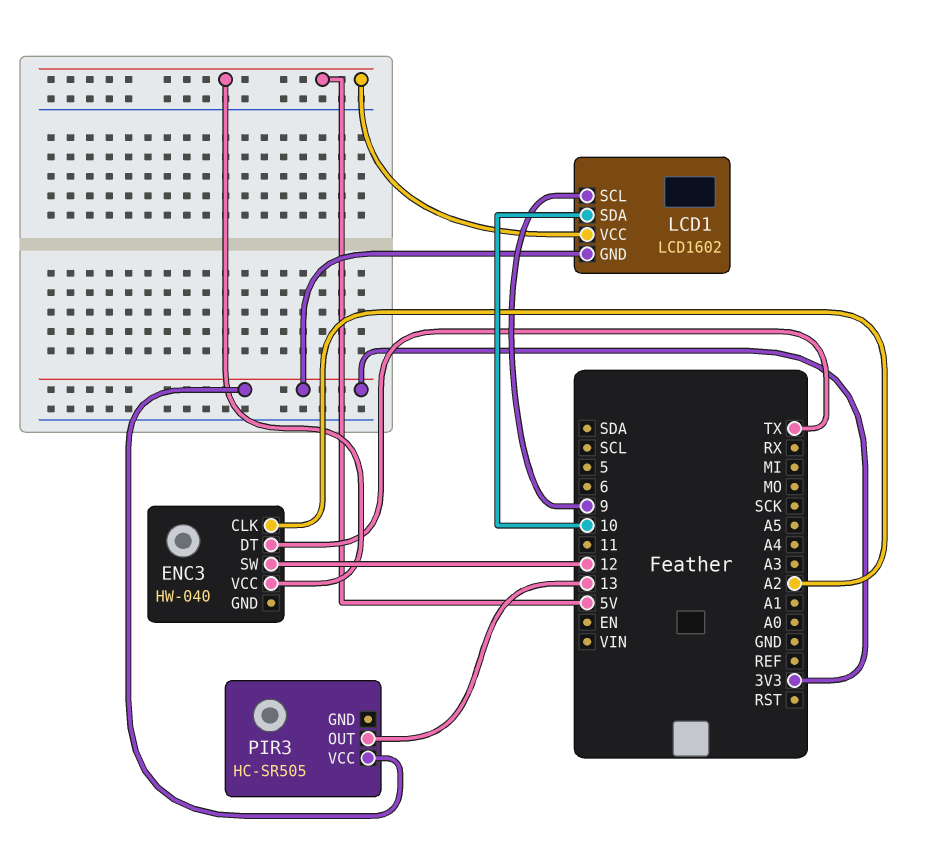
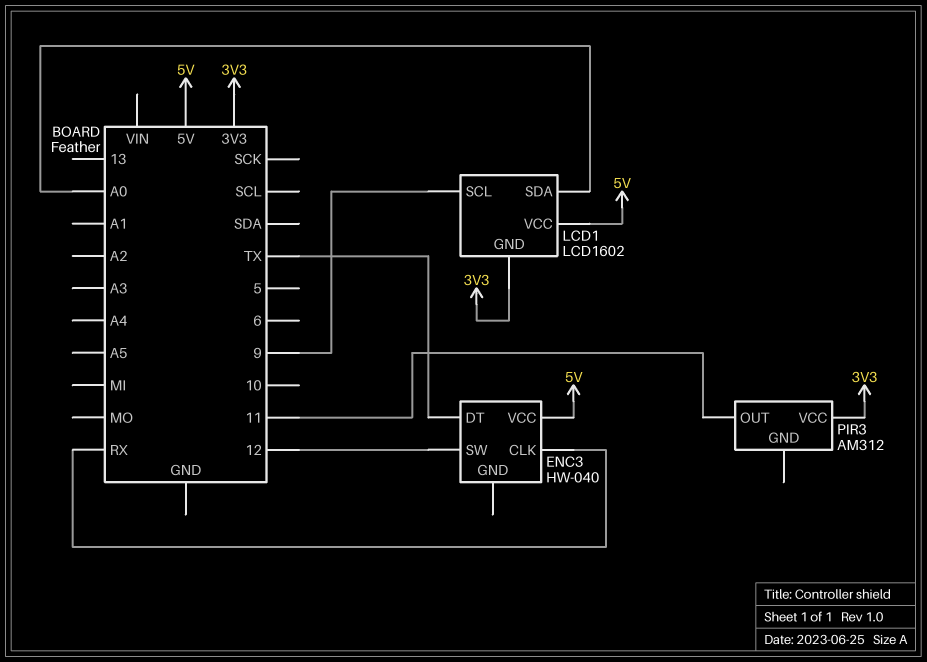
ENC3 pin CLK: A2 -> RX
LCD1 pin SDA: 10 -> A0
PIR3: HC-SR505 -> AM312
PIR3 pin OUT: 13 -> 11

